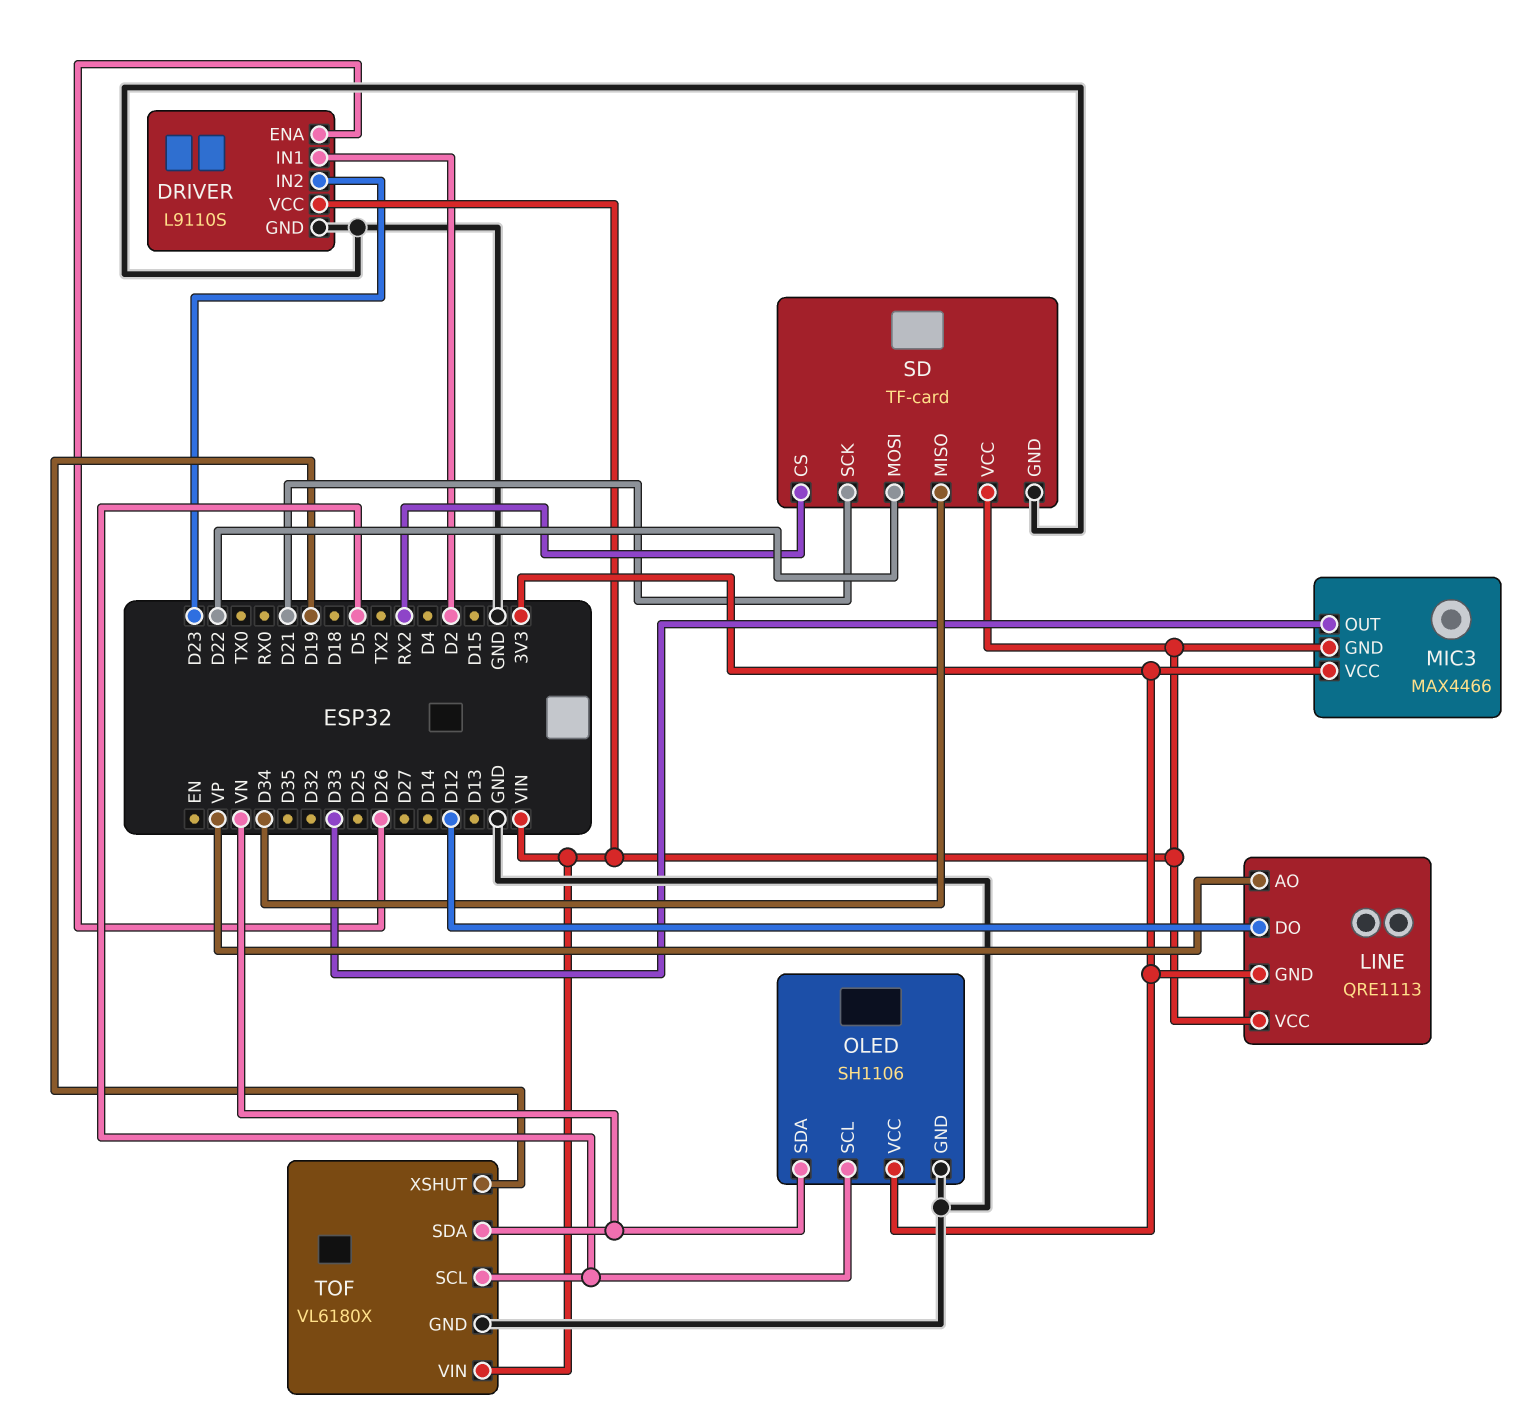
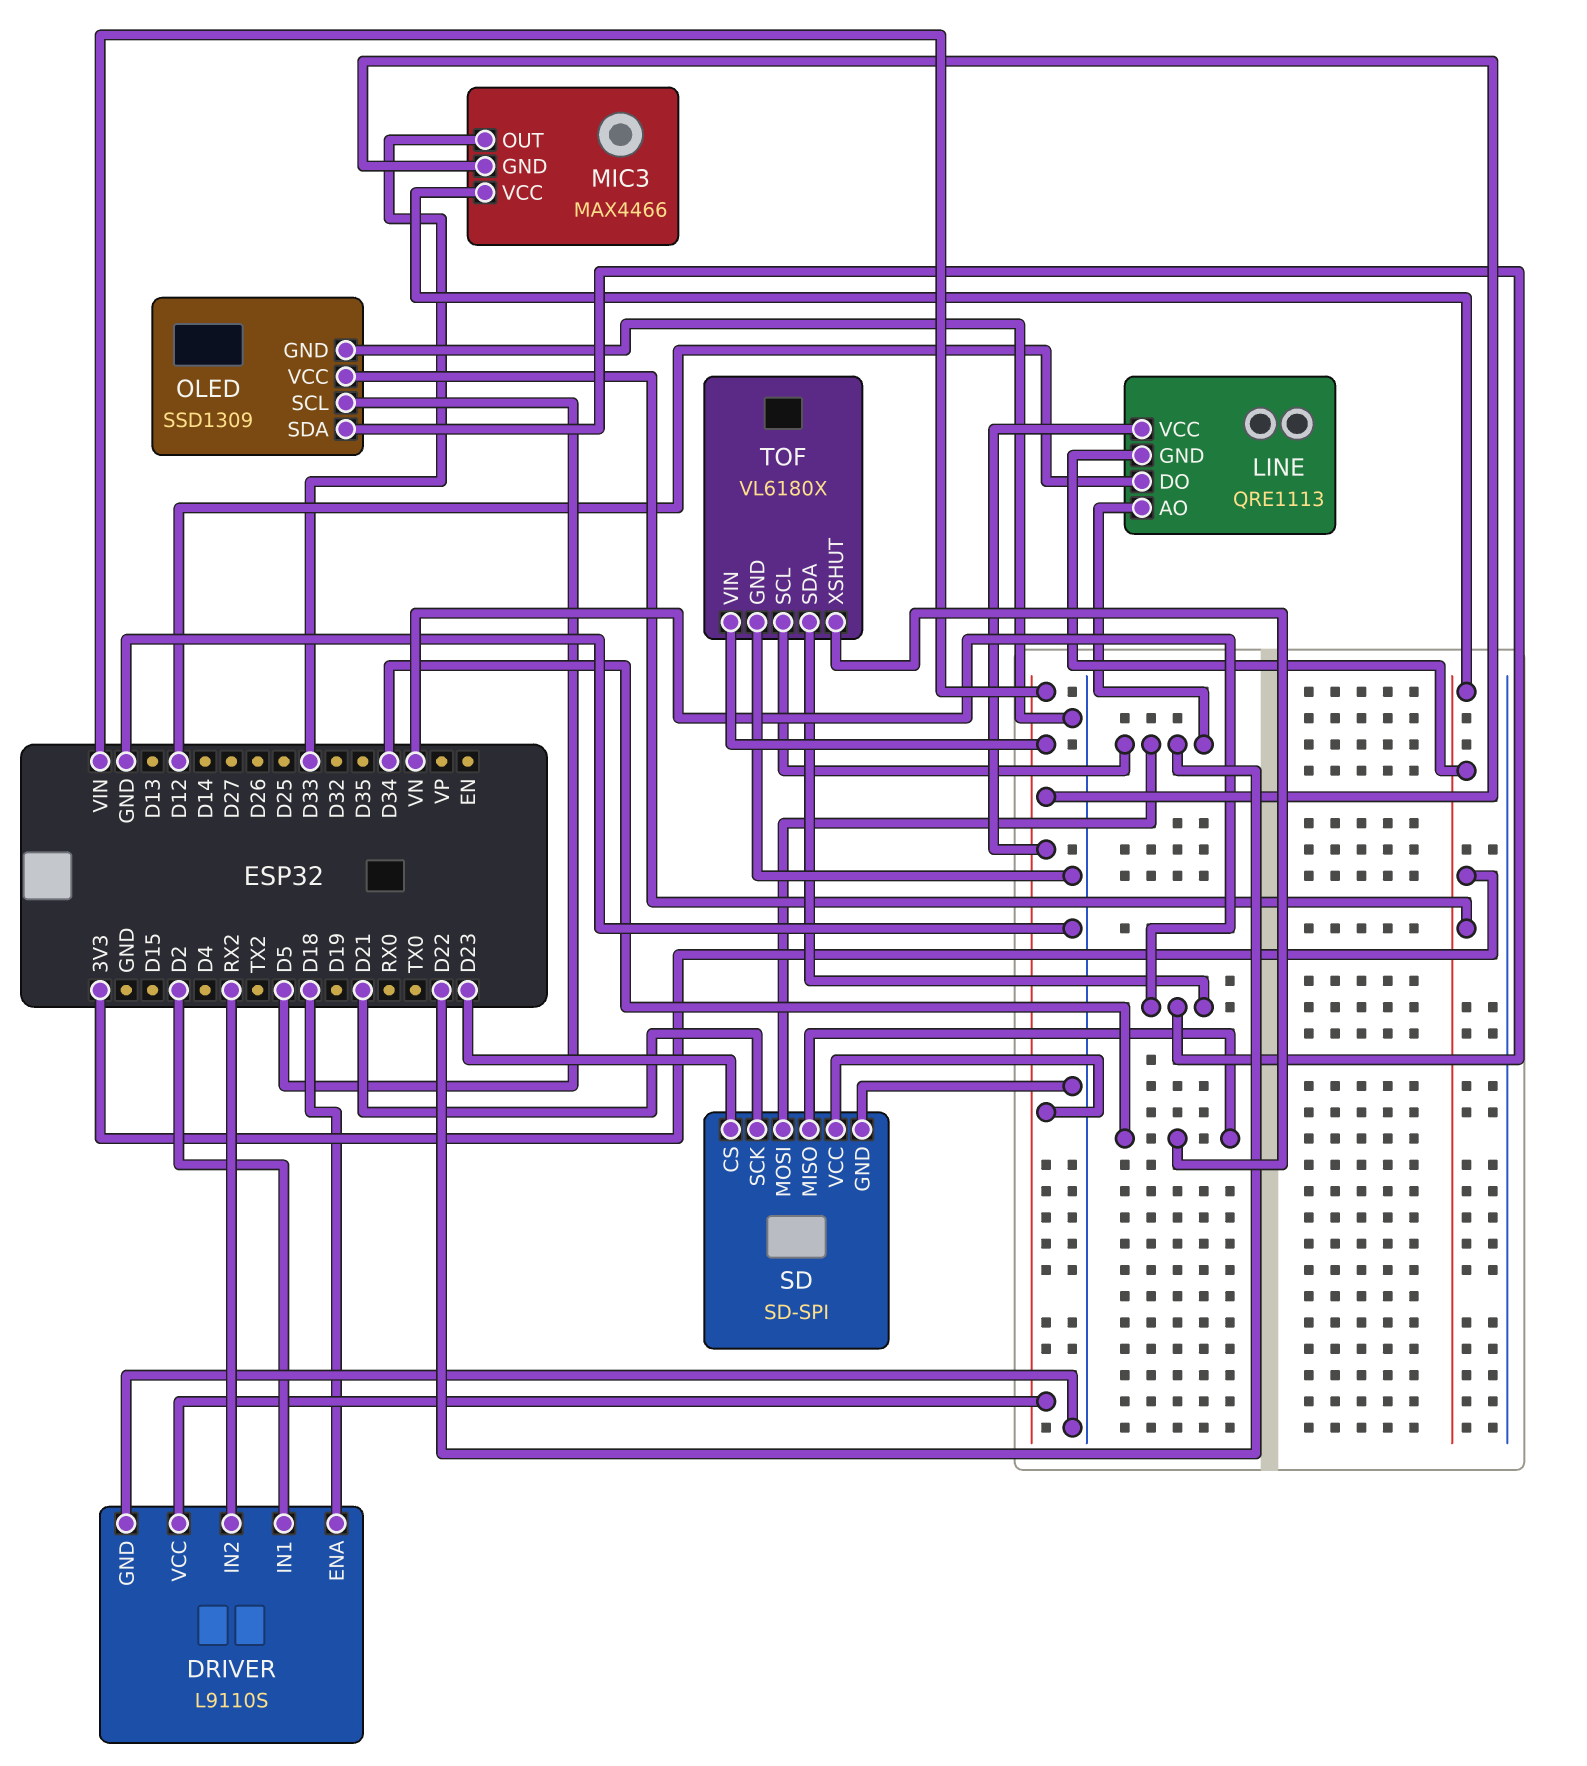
DRIVER pin ENA: D26 -> D18
DRIVER pin IN2: D23 -> RX2
LINE pin AO: VP -> D22
OLED: SH1106 -> SSD1309
SD: TF-card -> SD-SPI
SD pin CS: RX2 -> D23
TOF pin SCL: D5 -> D22
TOF pin XSHUT: D19 -> D34

